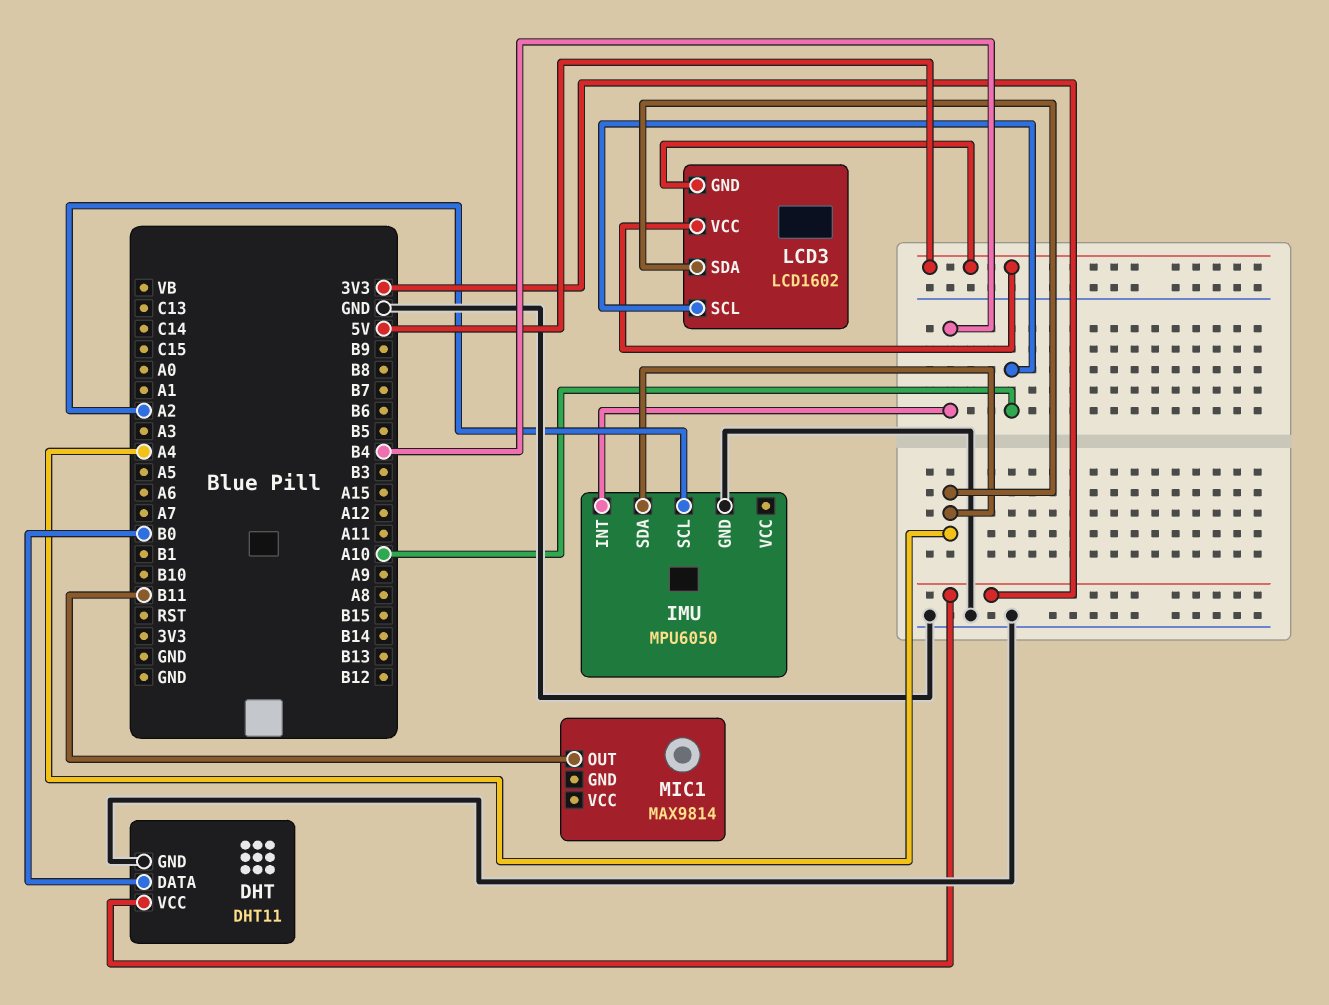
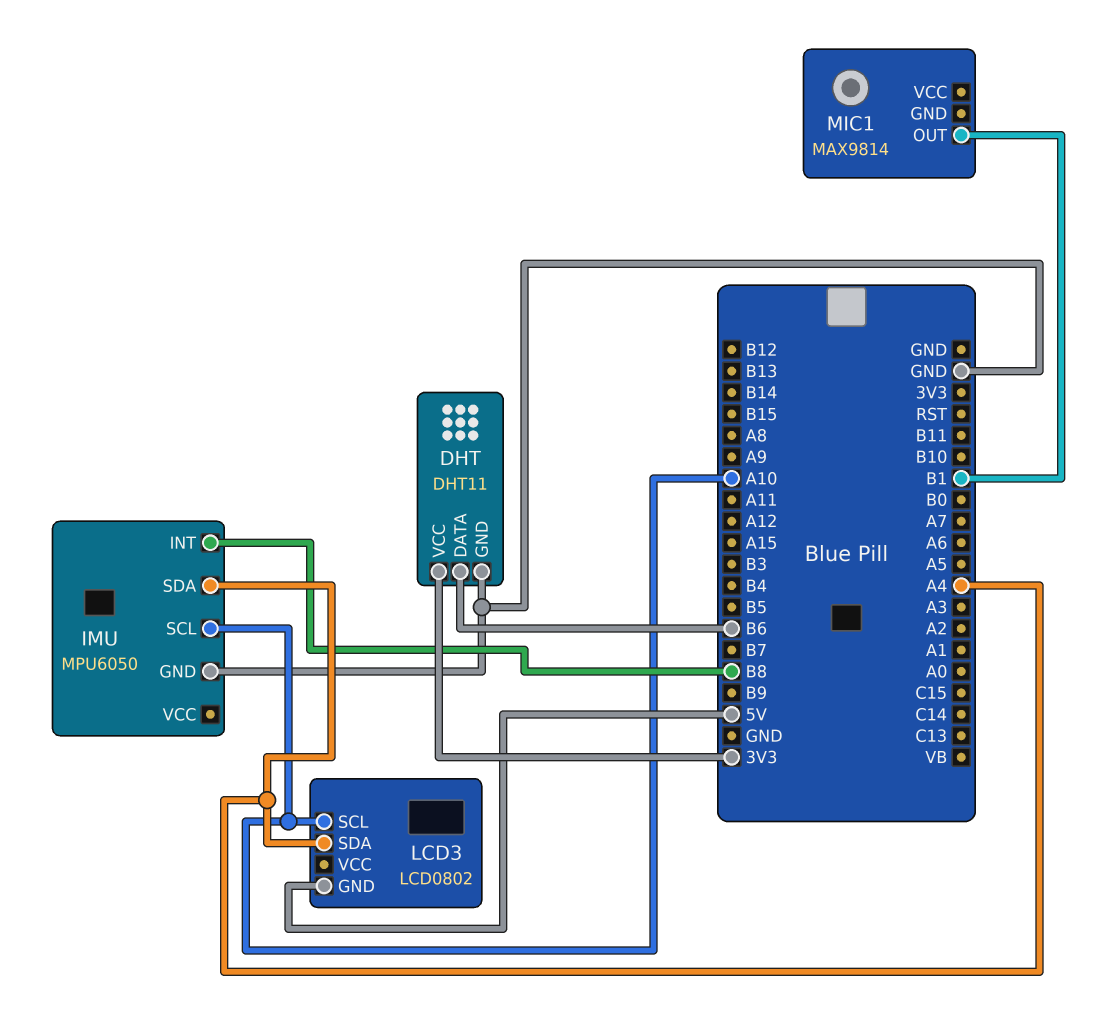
DHT pin DATA: B0 -> B6
IMU pin INT: B4 -> B8
IMU pin SCL: A2 -> A10
LCD3: LCD1602 -> LCD0802
LCD3 pin VCC: 5V -> none
MIC1 pin OUT: B11 -> B1

